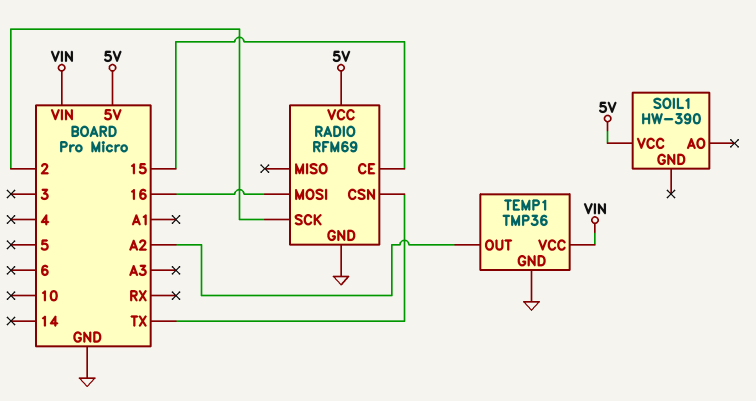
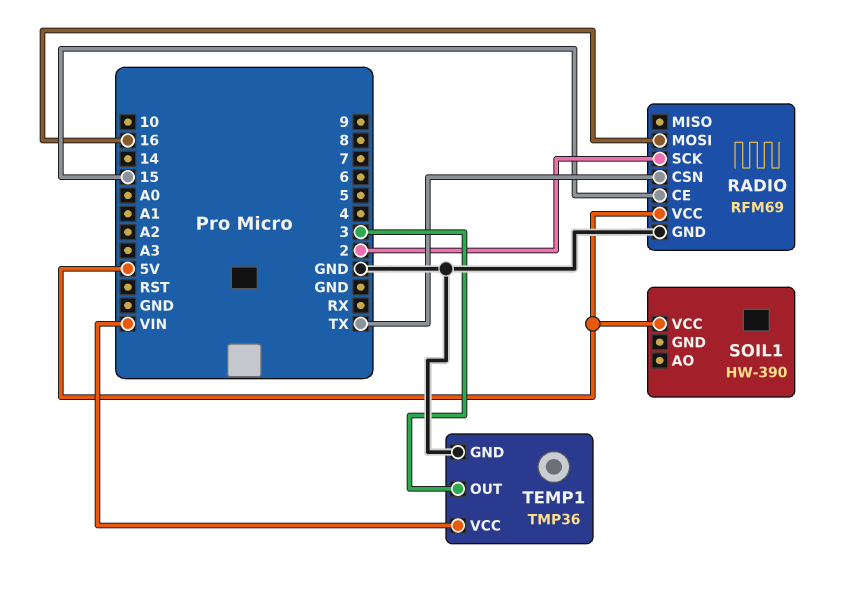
TEMP1 pin OUT: A2 -> 3

